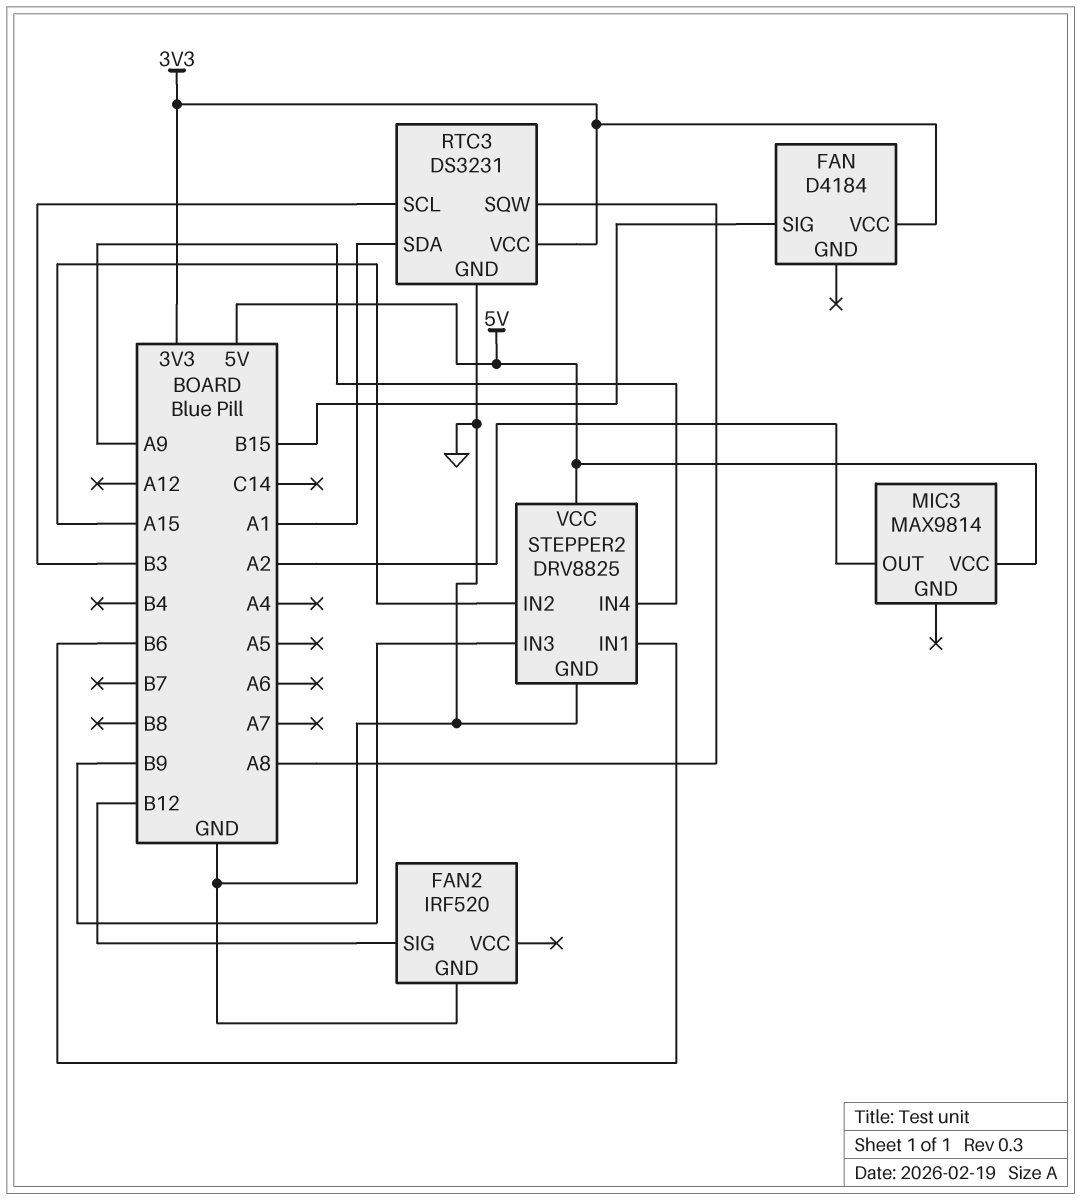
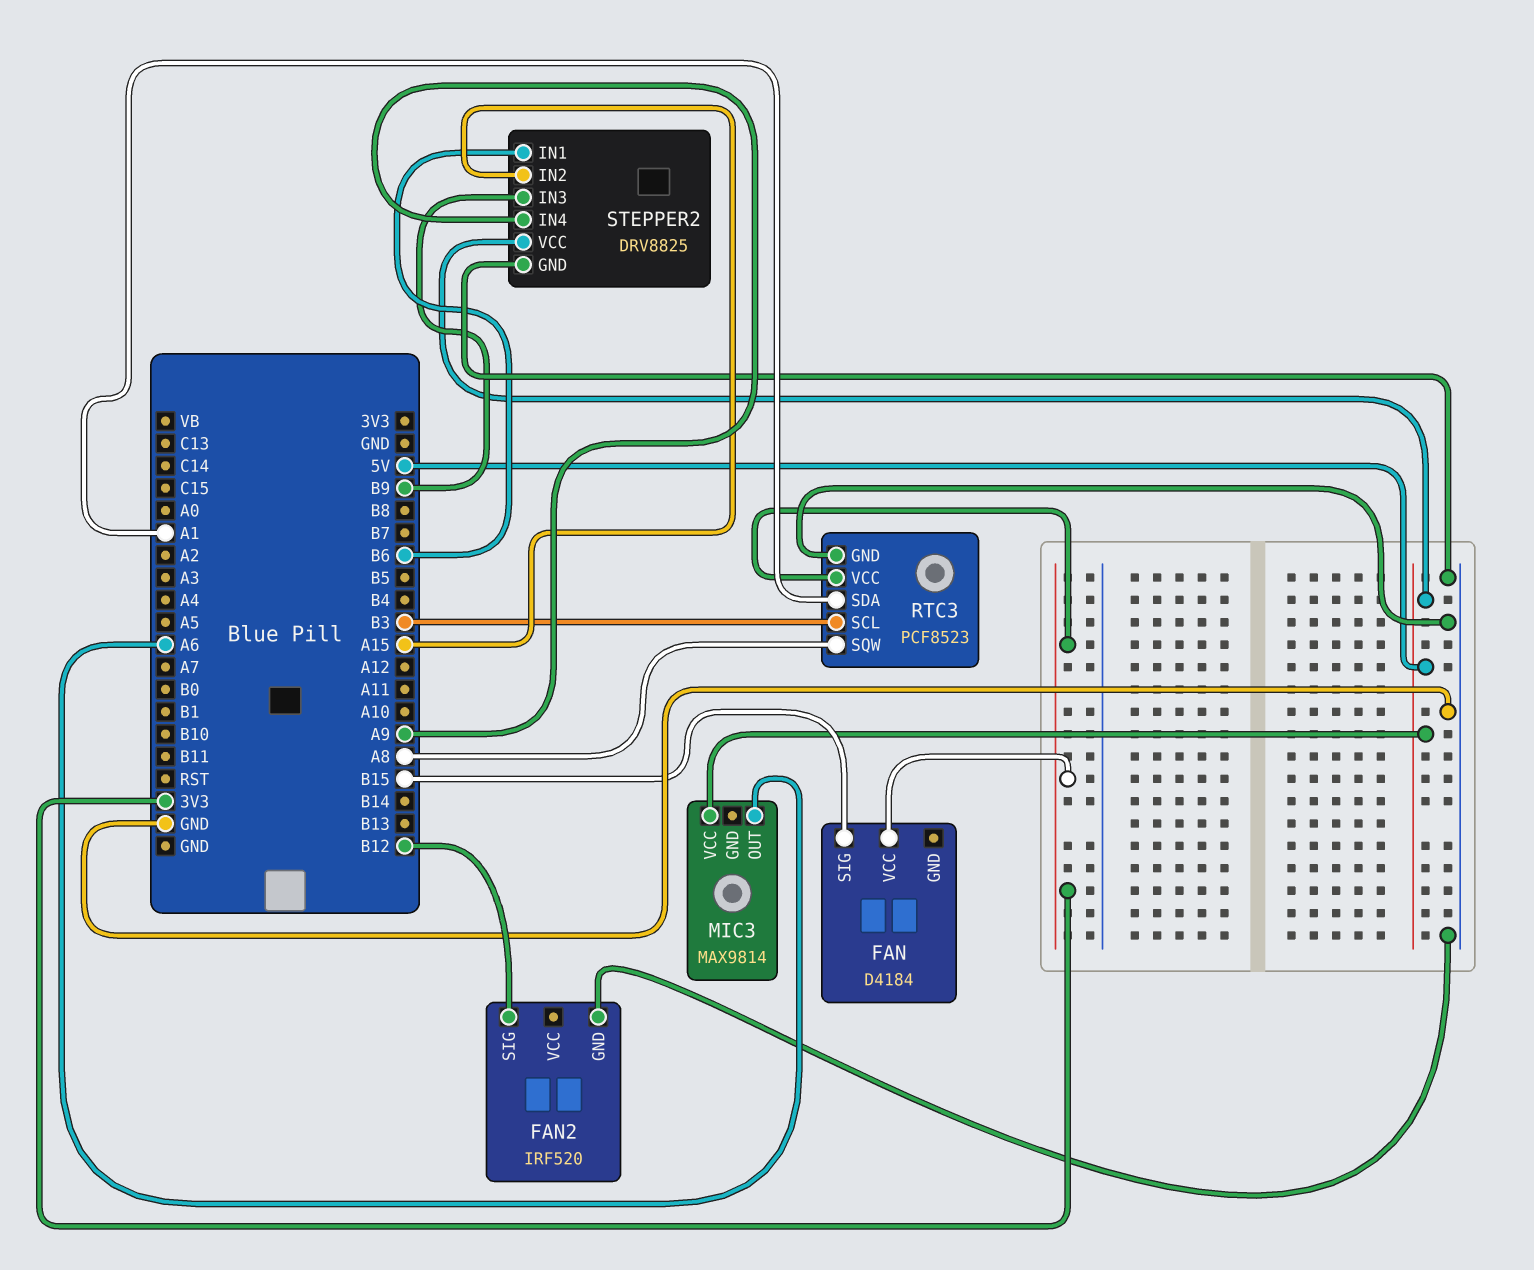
MIC3 pin OUT: A2 -> A6
RTC3: DS3231 -> PCF8523

